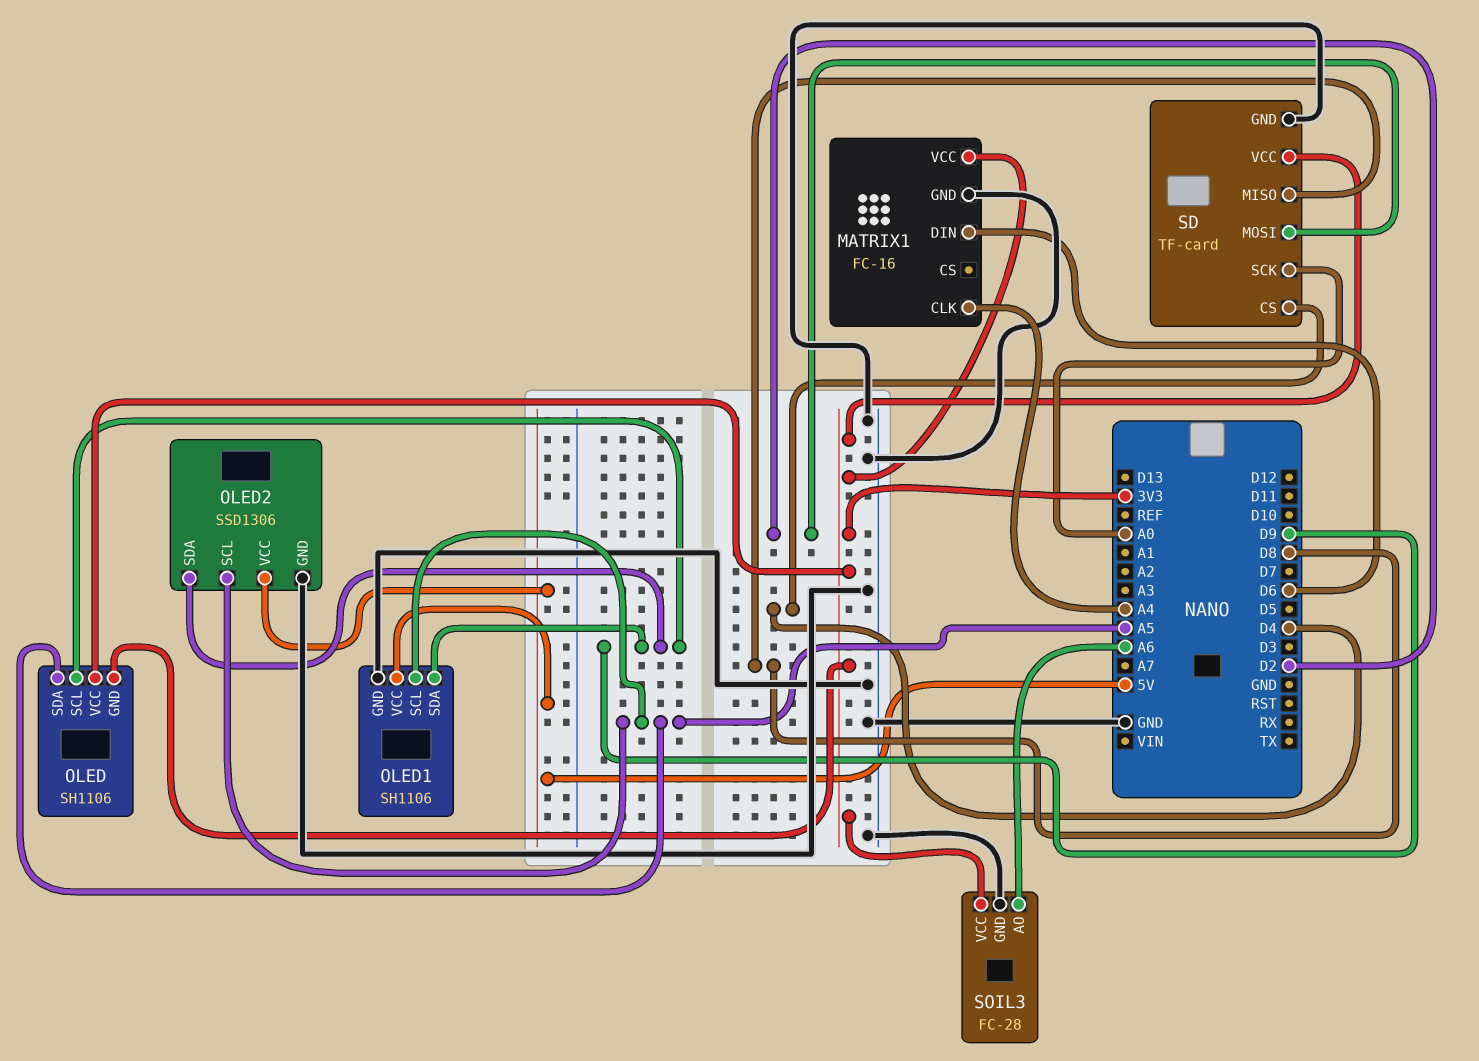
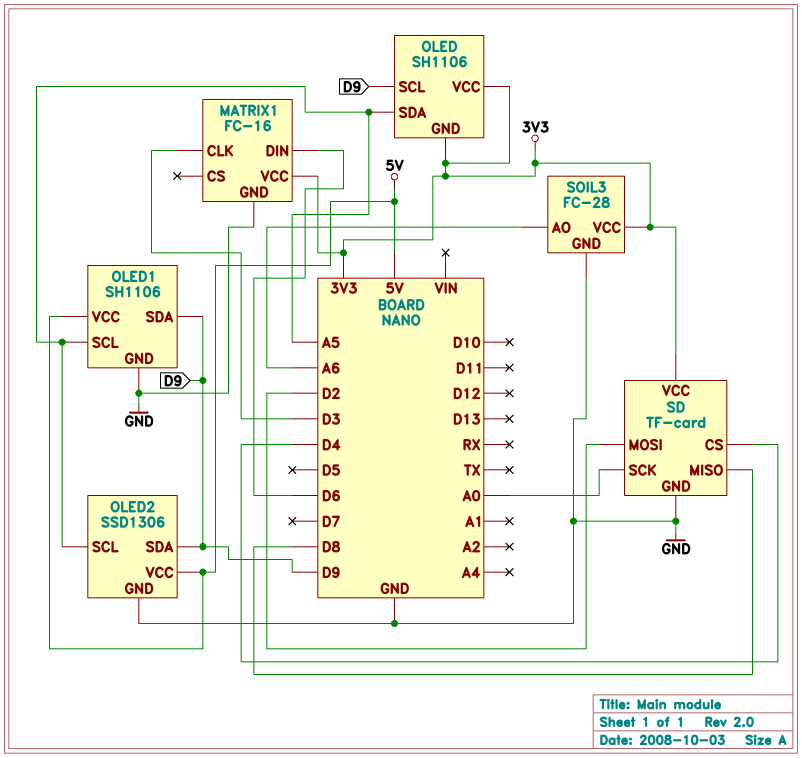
MATRIX1 pin CLK: A4 -> D3

